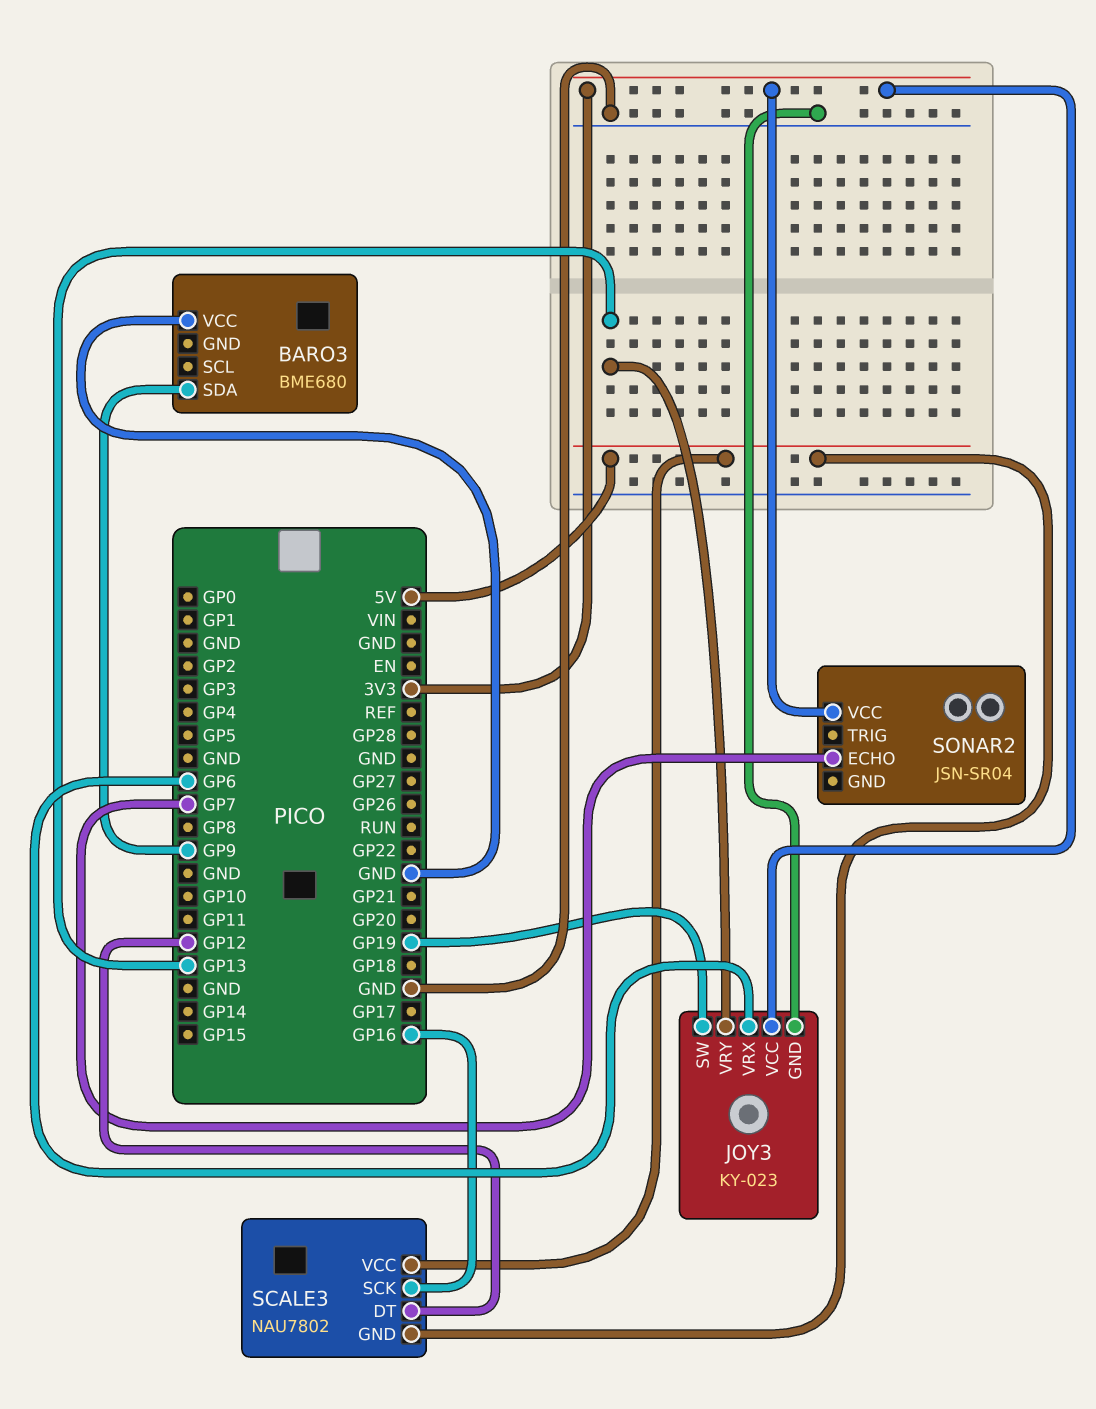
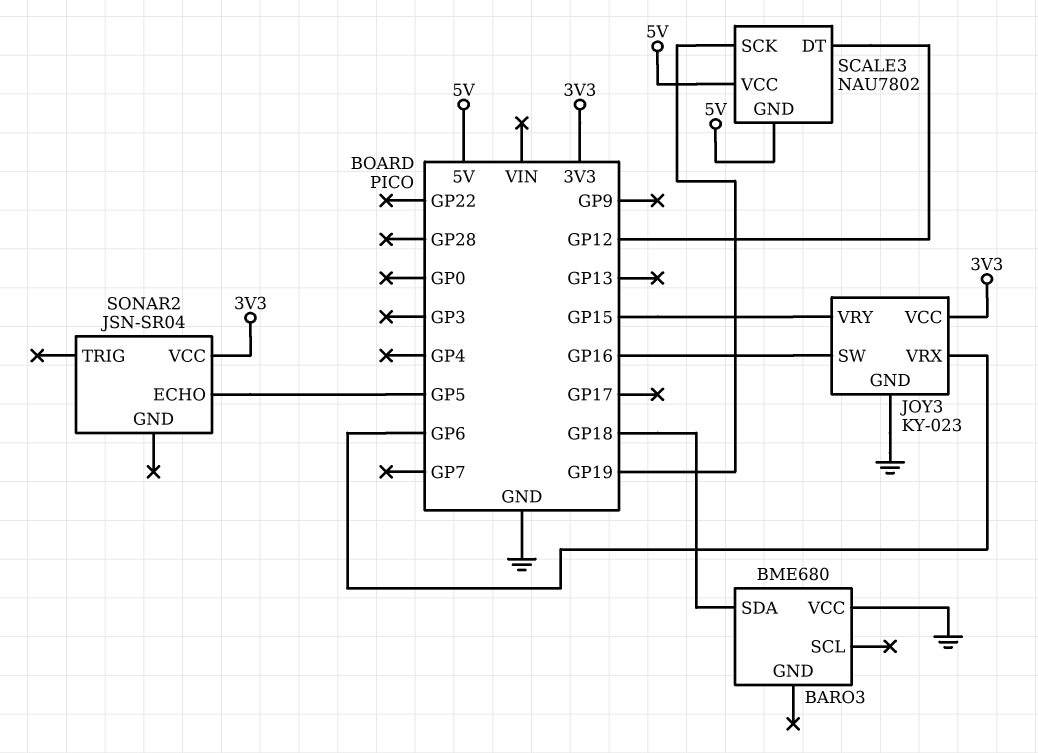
BARO3 pin SDA: GP9 -> GP18
JOY3 pin SW: GP19 -> GP16
JOY3 pin VRY: GP13 -> GP15
SCALE3 pin SCK: GP16 -> GP19
SONAR2 pin ECHO: GP7 -> GP5

